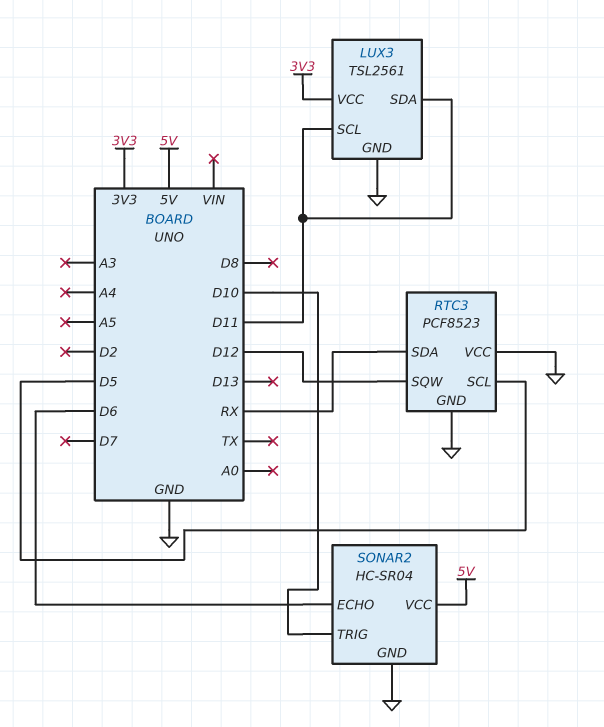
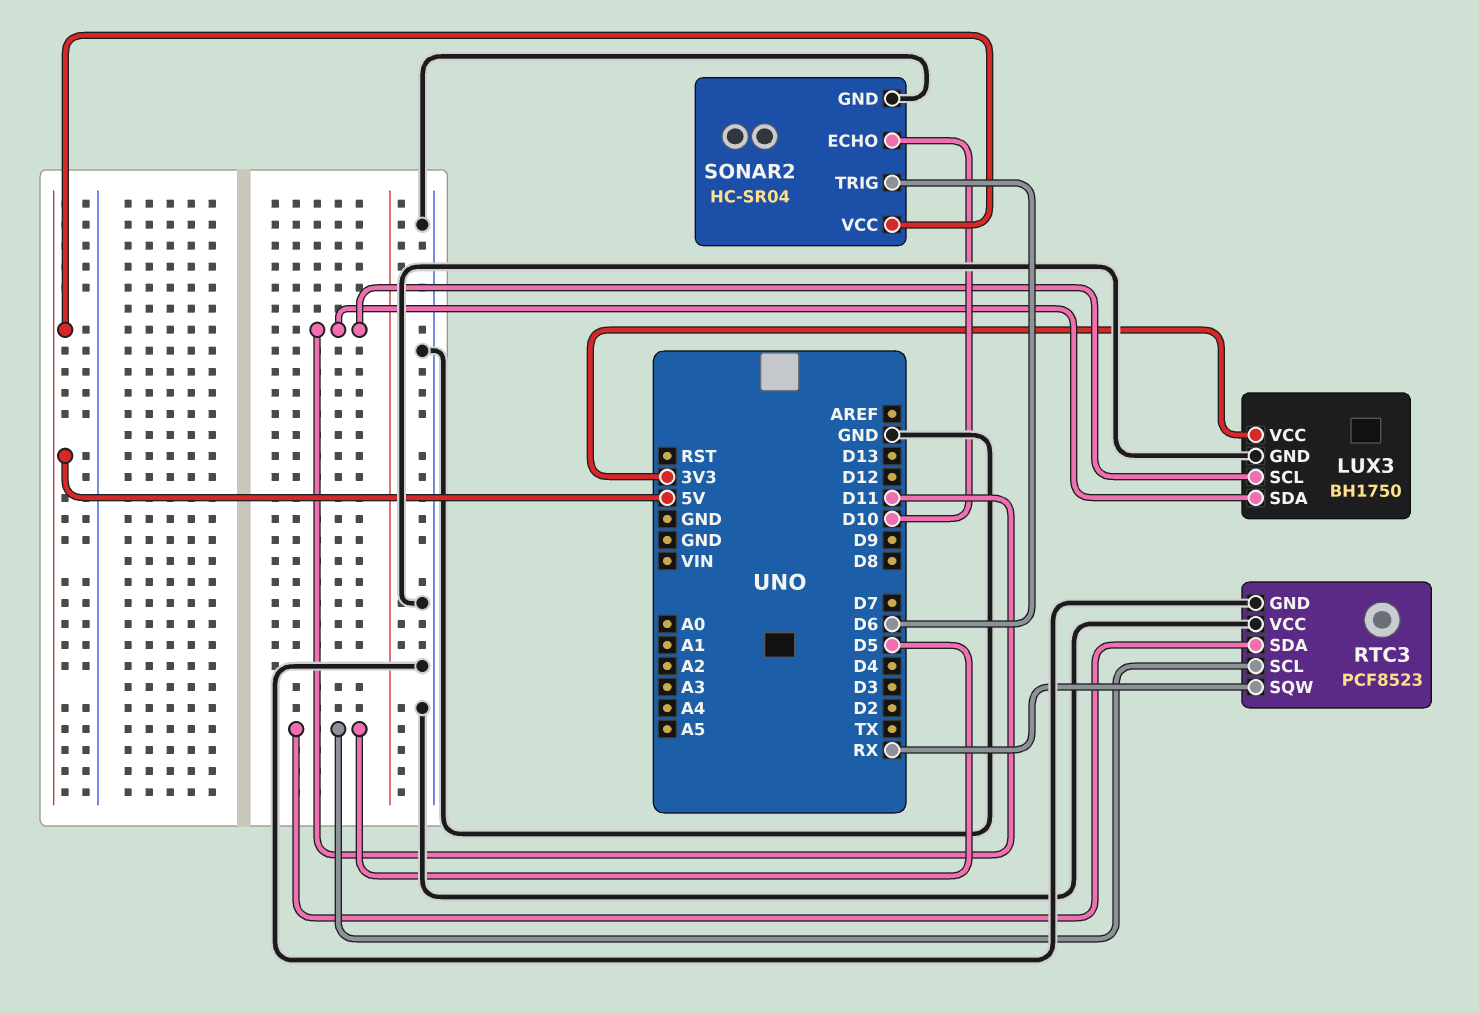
LUX3: TSL2561 -> BH1750
RTC3 pin SDA: RX -> D5
RTC3 pin SQW: D12 -> RX
SONAR2 pin ECHO: D6 -> D10
SONAR2 pin TRIG: D10 -> D6

